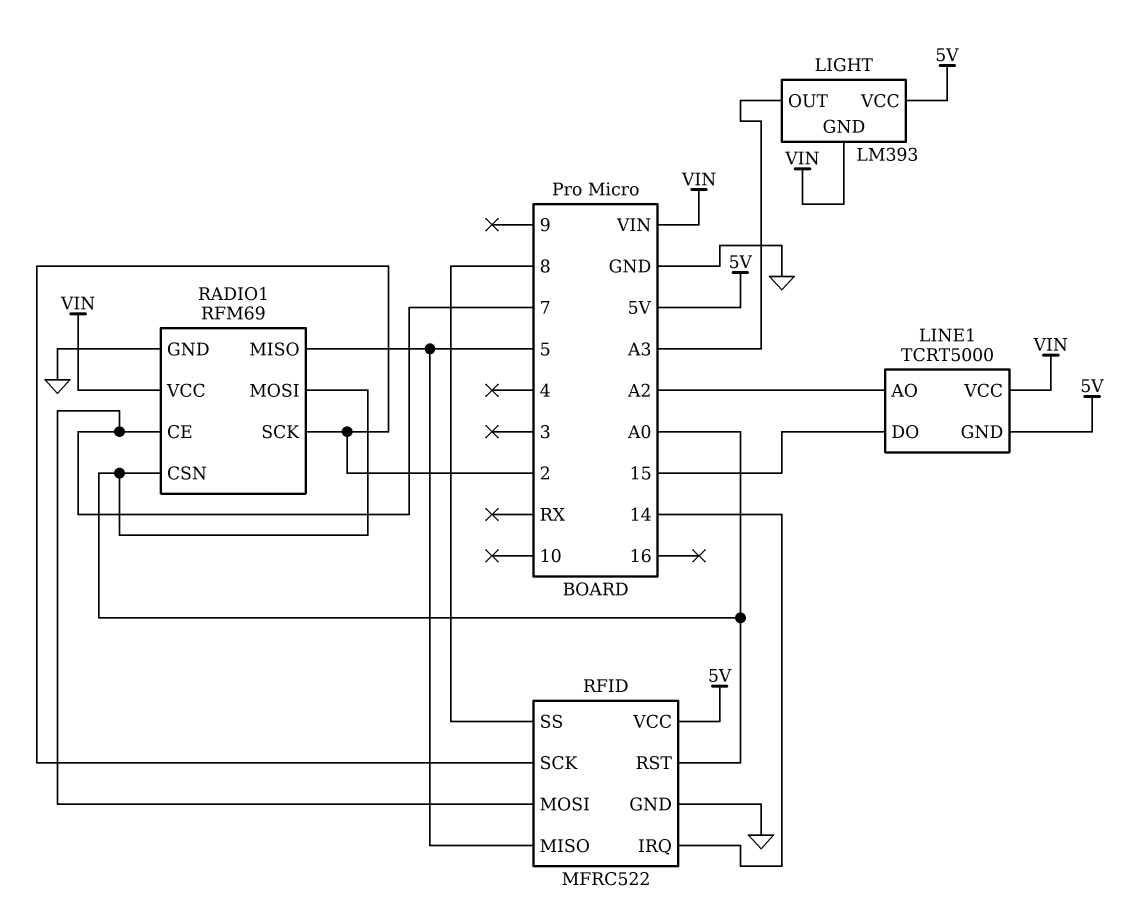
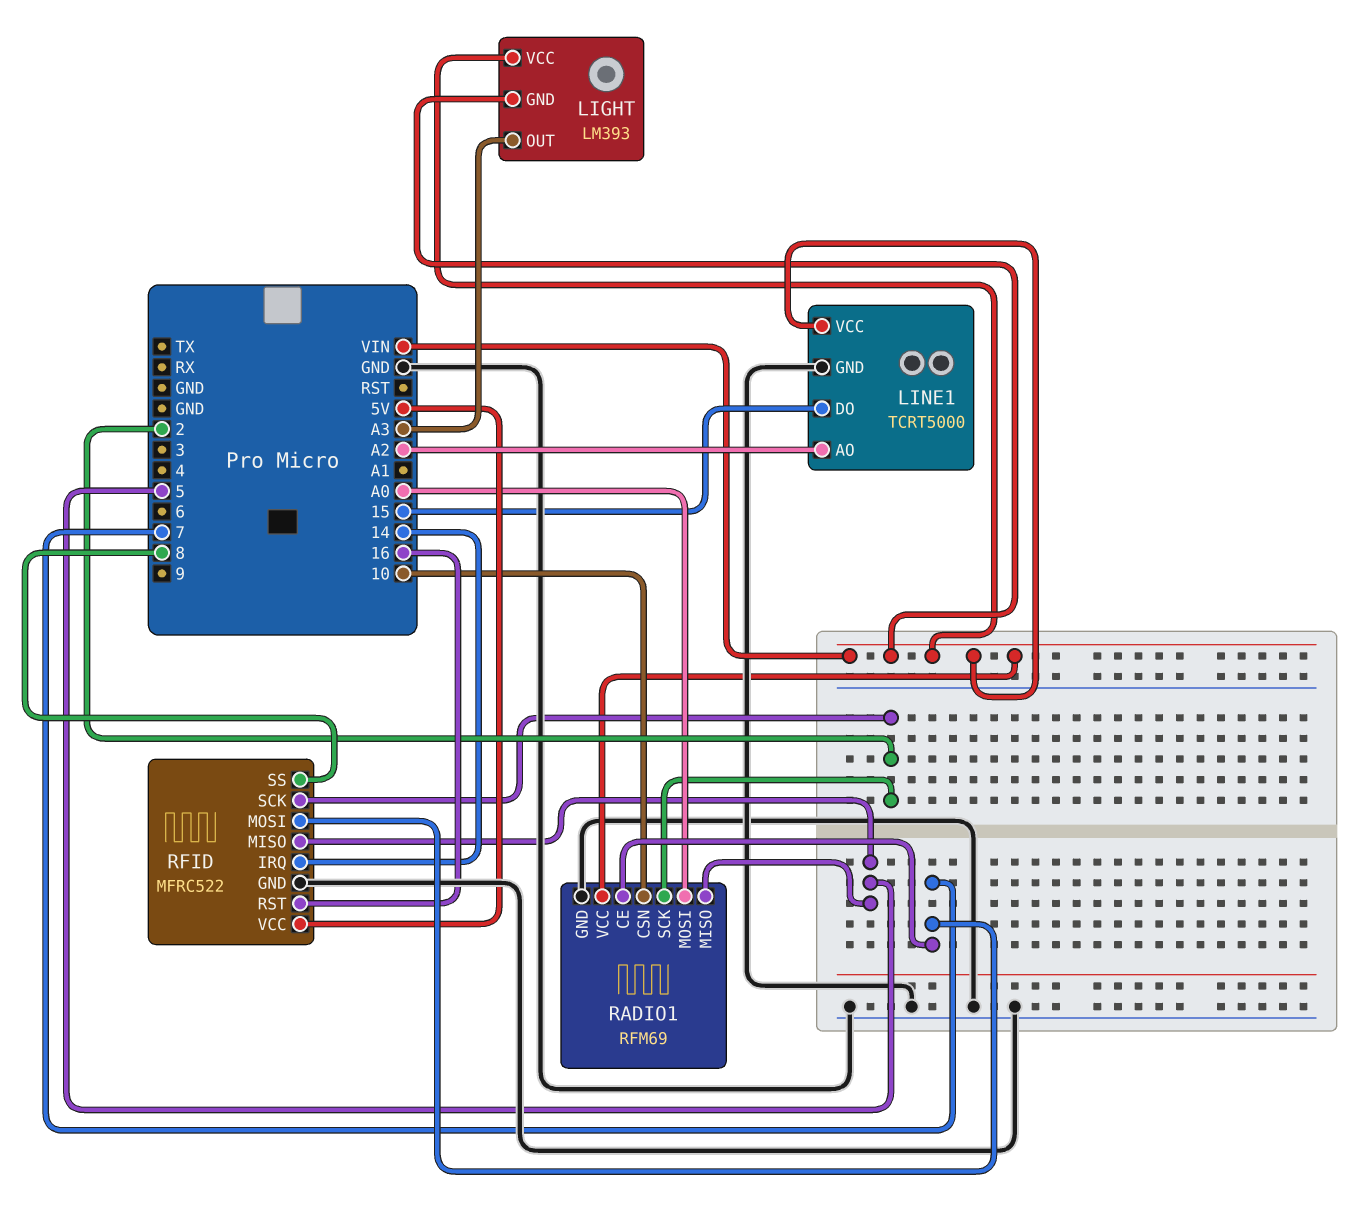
LIGHT pin VCC: 5V -> VIN
LINE1 pin GND: 5V -> GND
RADIO1 pin CSN: A0 -> 10
RFID pin RST: A0 -> 16

